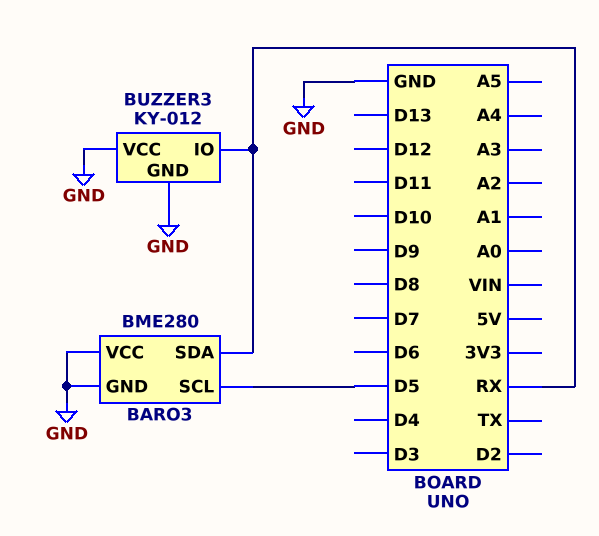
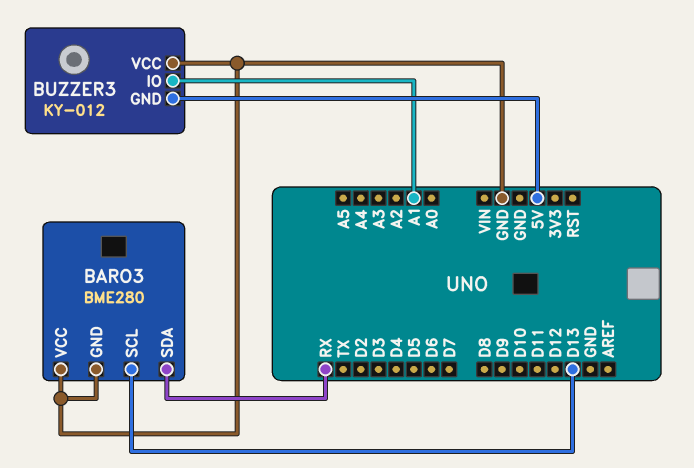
BARO3 pin SCL: D5 -> D13
BUZZER3 pin GND: GND -> 5V
BUZZER3 pin IO: RX -> A1

